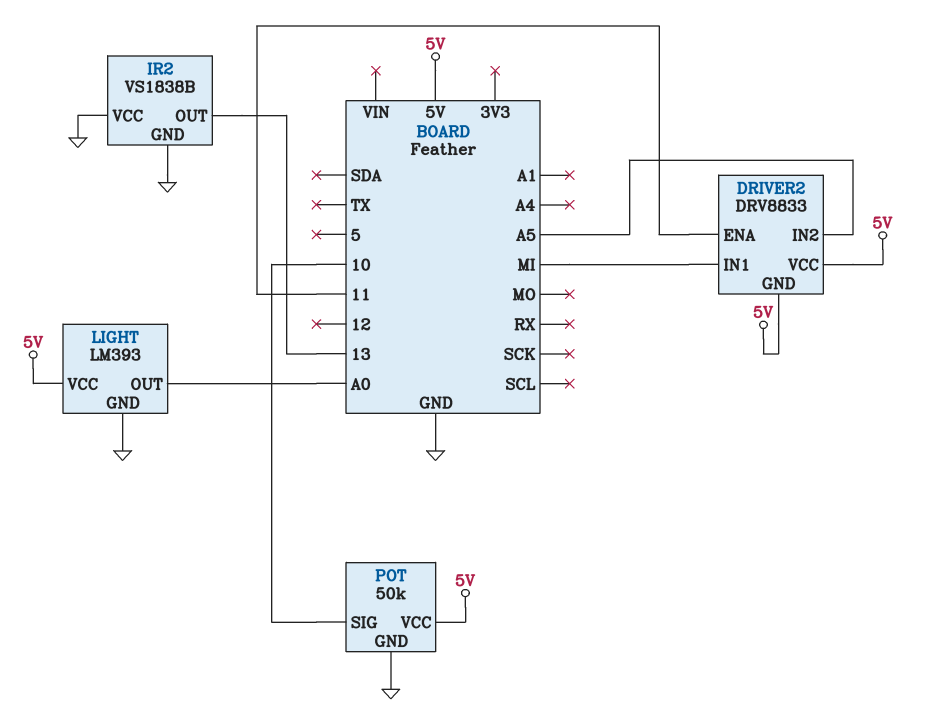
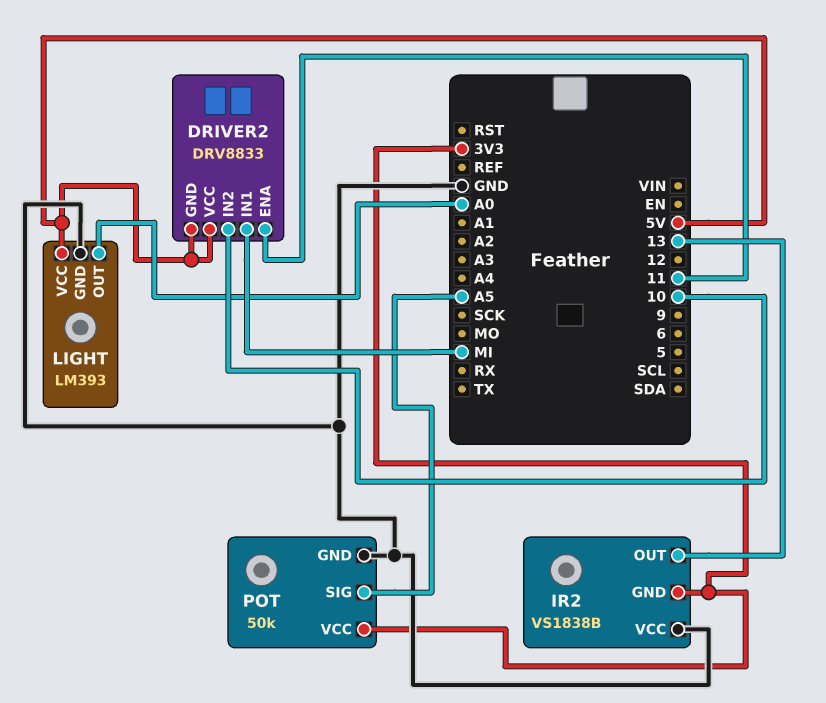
DRIVER2 pin IN2: A5 -> 10
IR2 pin GND: GND -> 3V3
POT pin SIG: 10 -> A5
POT pin VCC: 5V -> 3V3

